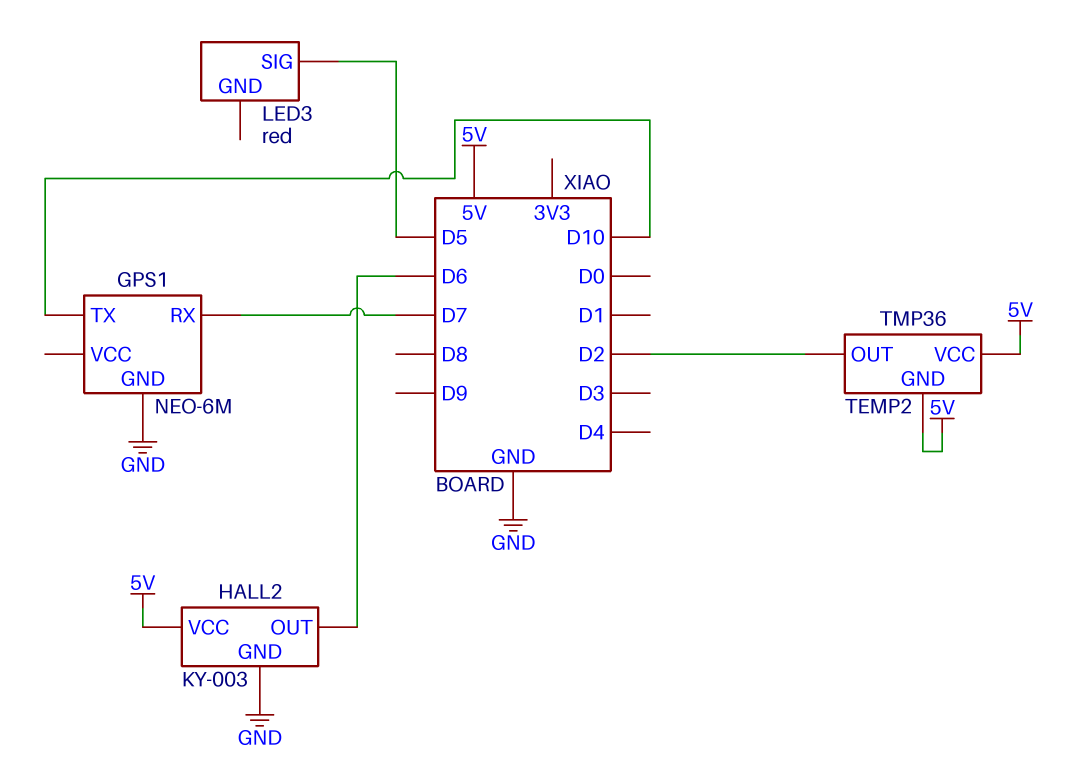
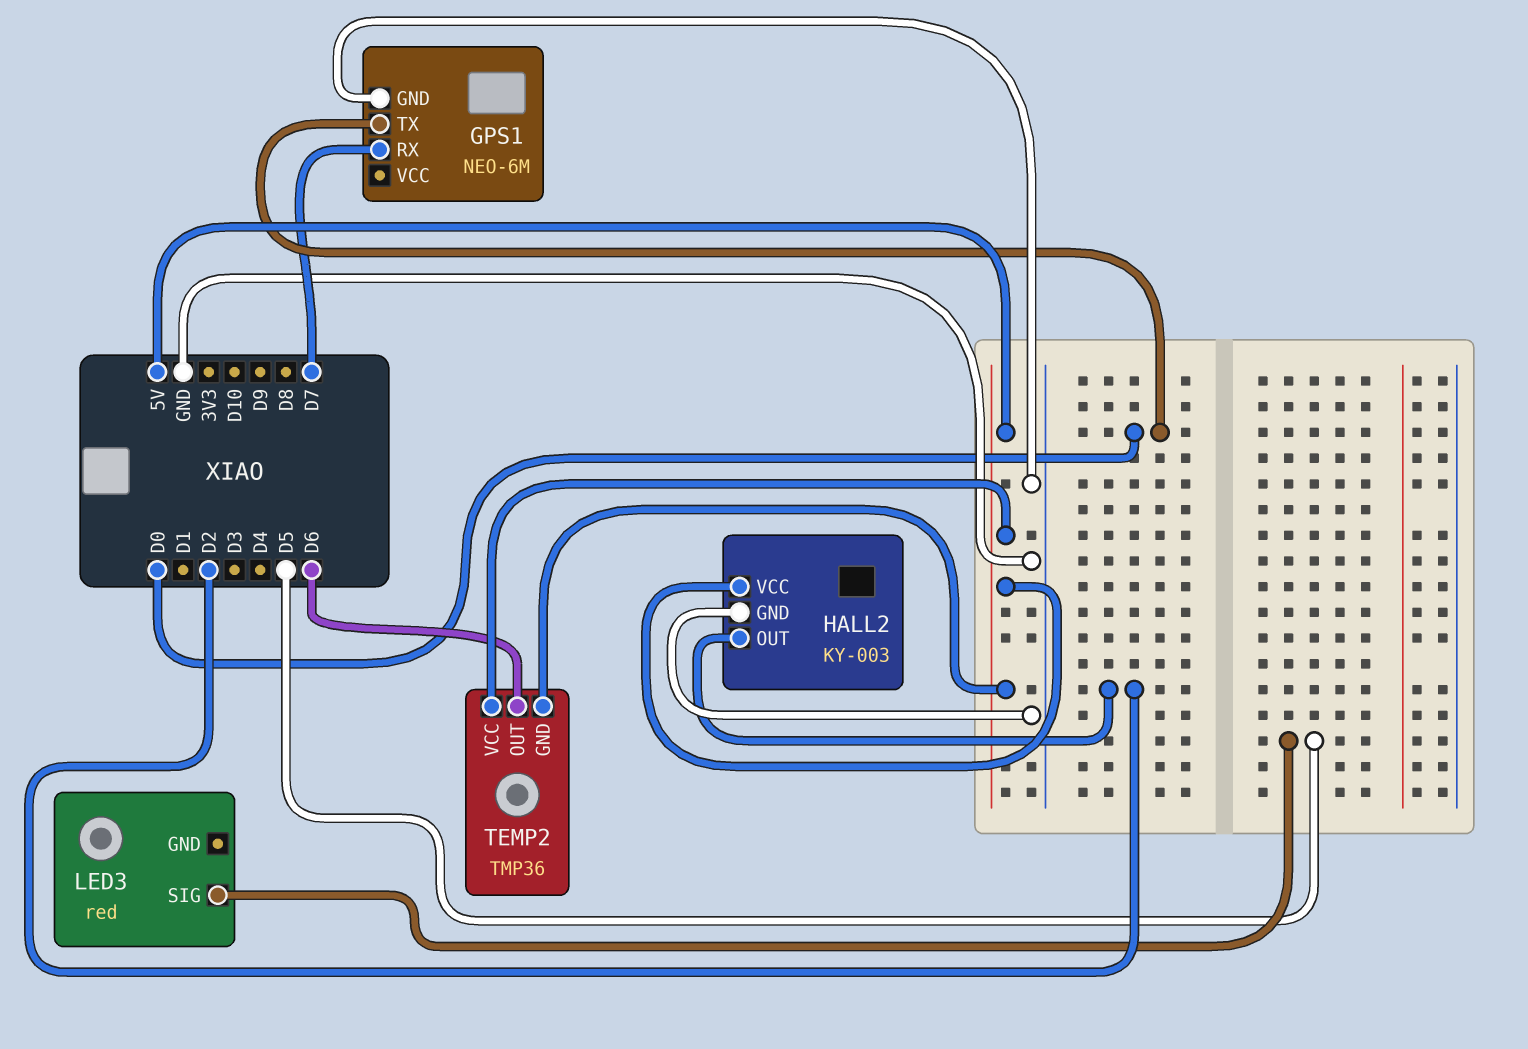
GPS1 pin TX: D10 -> D0
HALL2 pin OUT: D6 -> D2
TEMP2 pin OUT: D2 -> D6

